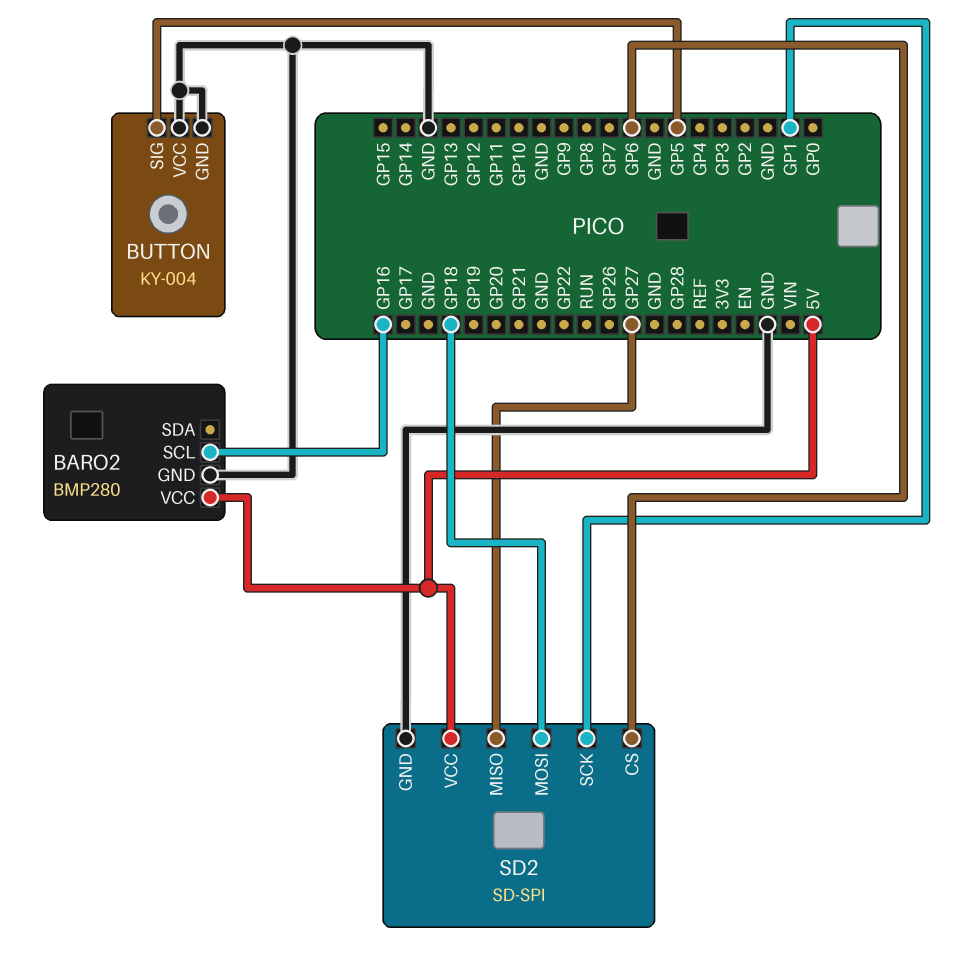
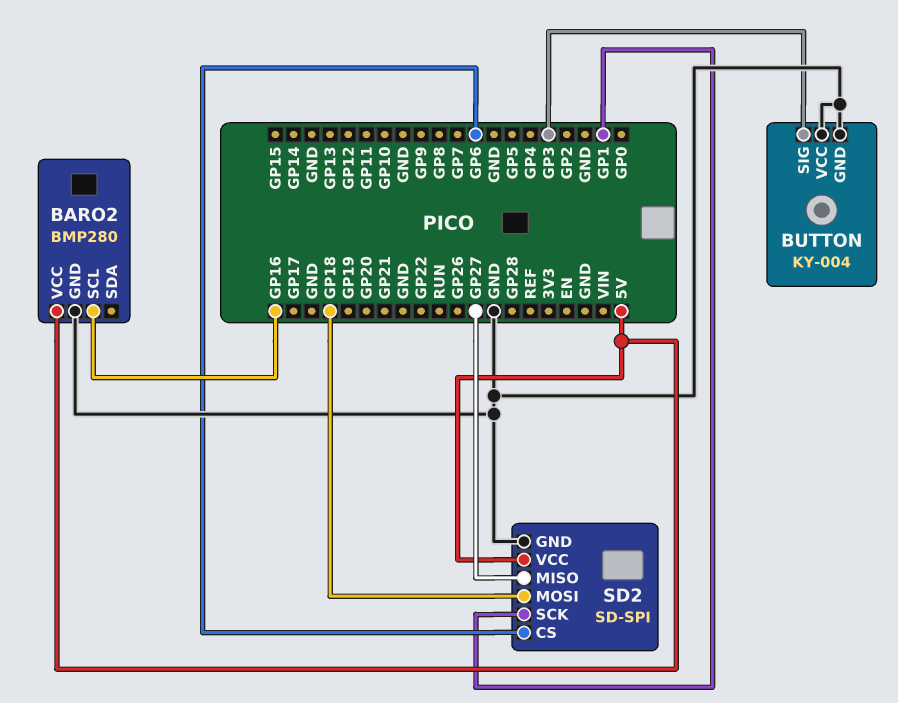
BUTTON pin SIG: GP5 -> GP3

